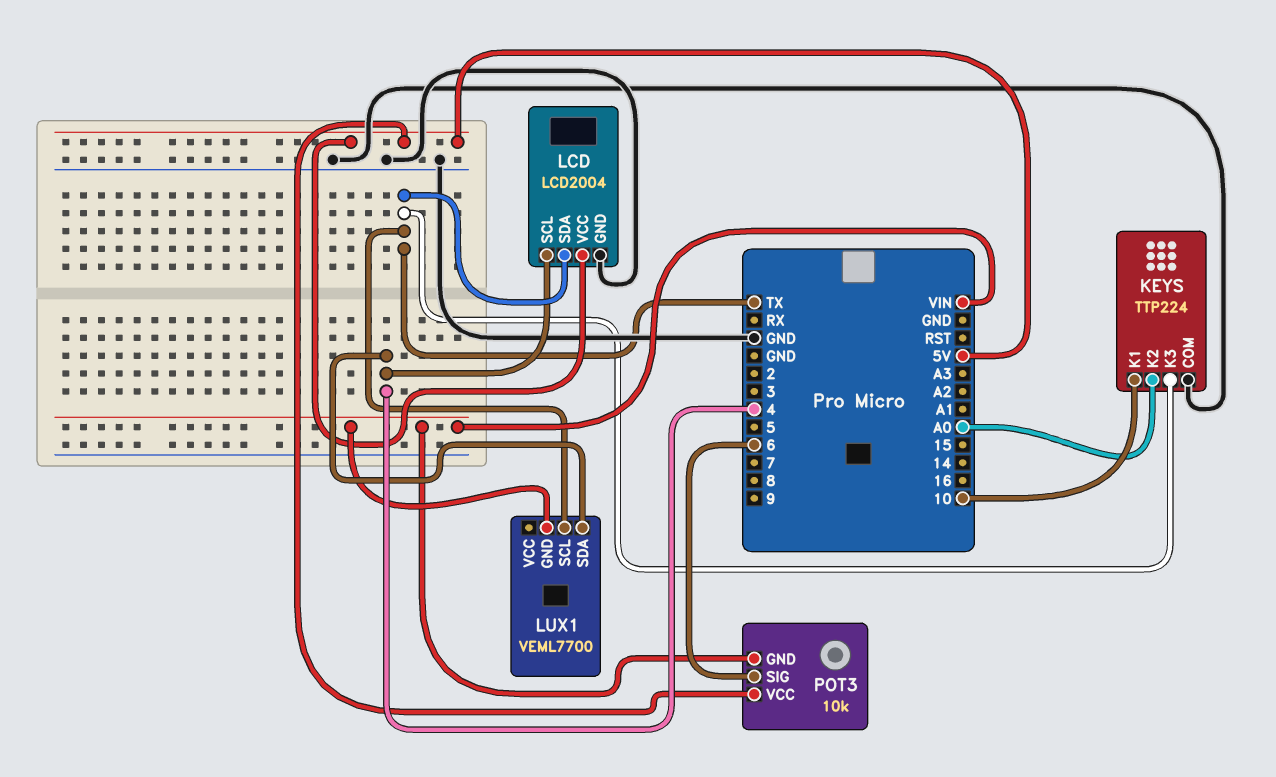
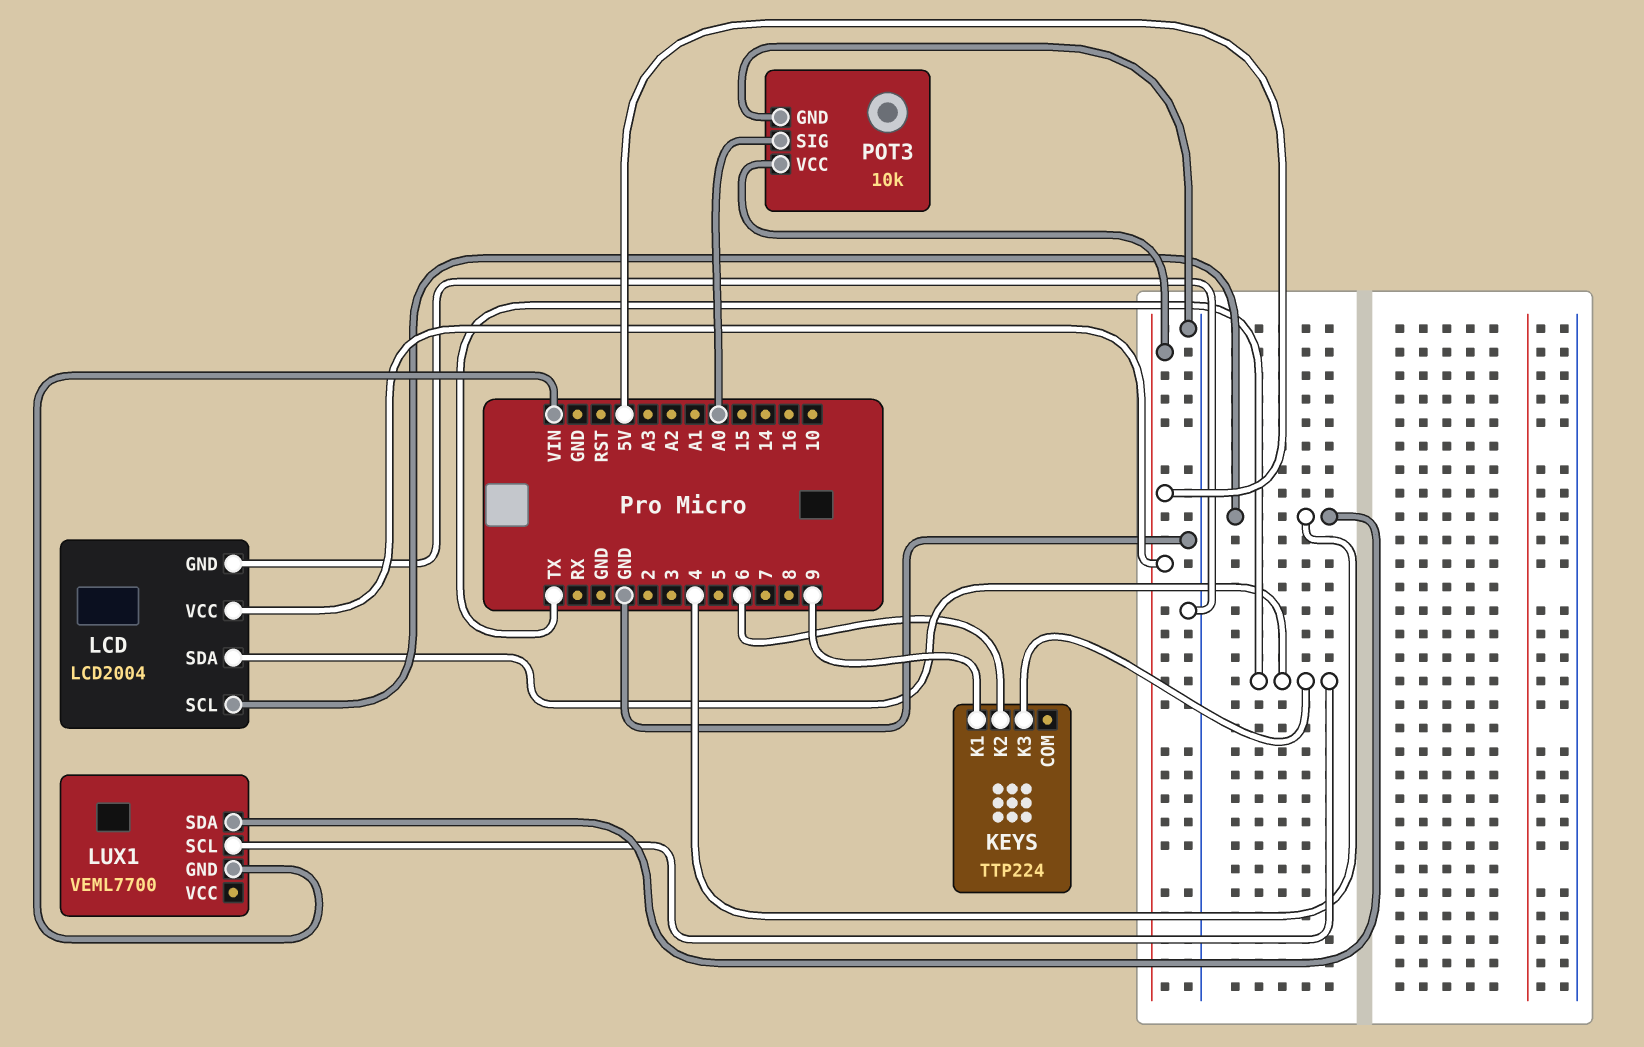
KEYS pin COM: GND -> none
KEYS pin K1: 10 -> 9
KEYS pin K2: A0 -> 6
POT3 pin GND: VIN -> GND
POT3 pin SIG: 6 -> A0

